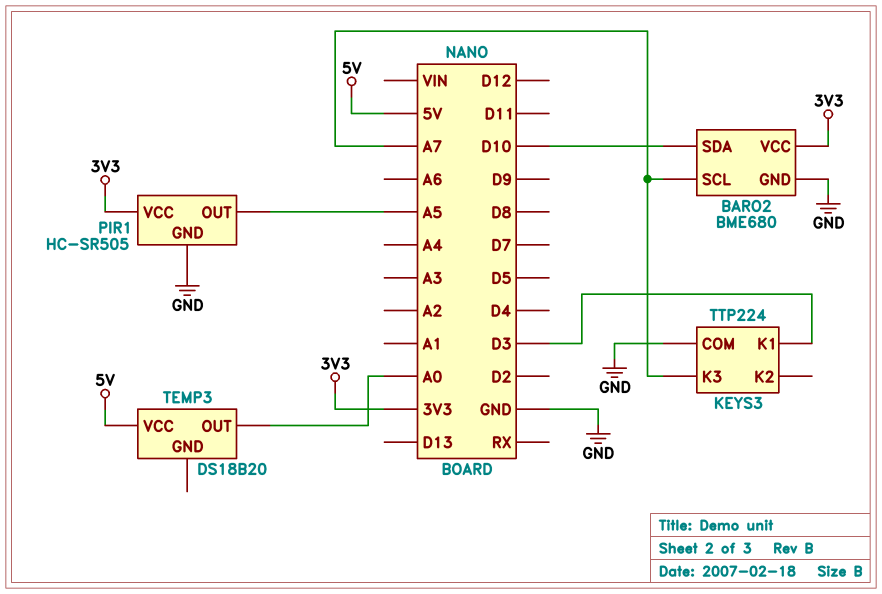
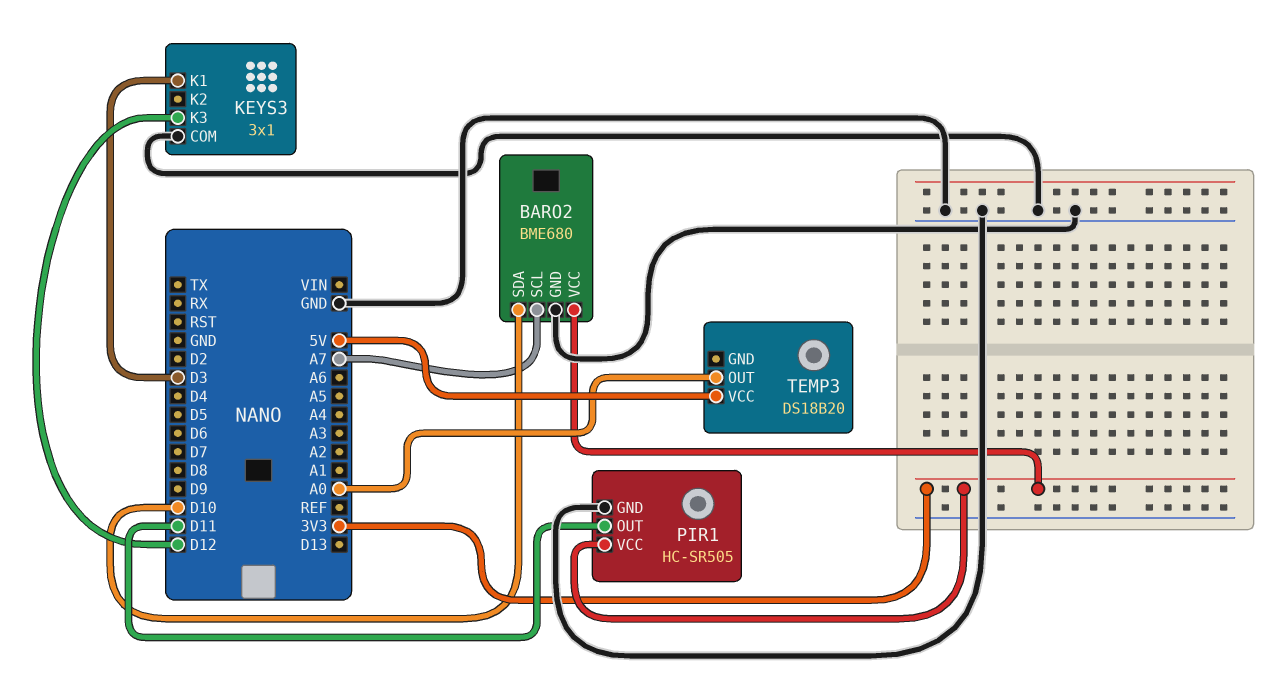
KEYS3: TTP224 -> 3x1
KEYS3 pin K3: A7 -> D12
PIR1 pin OUT: A5 -> D11

